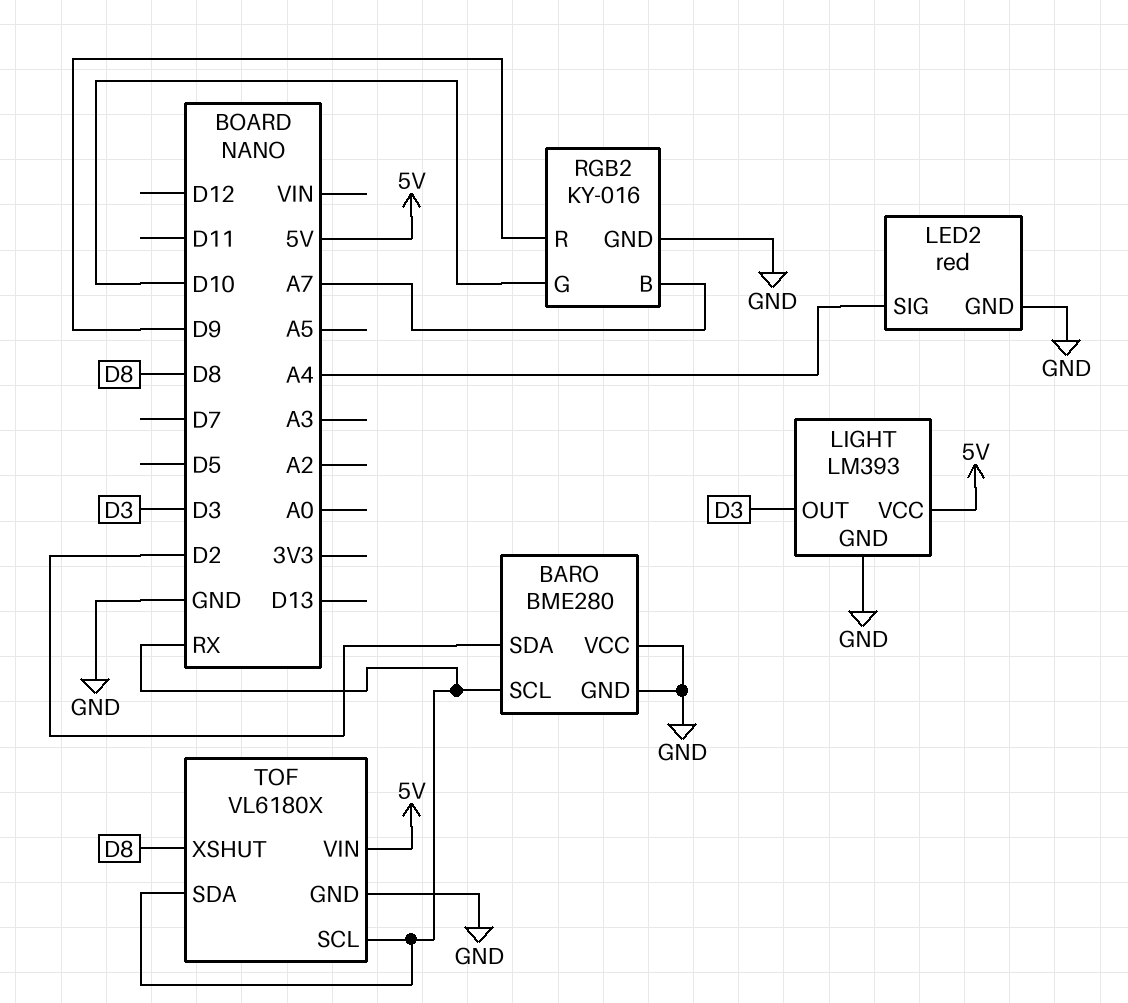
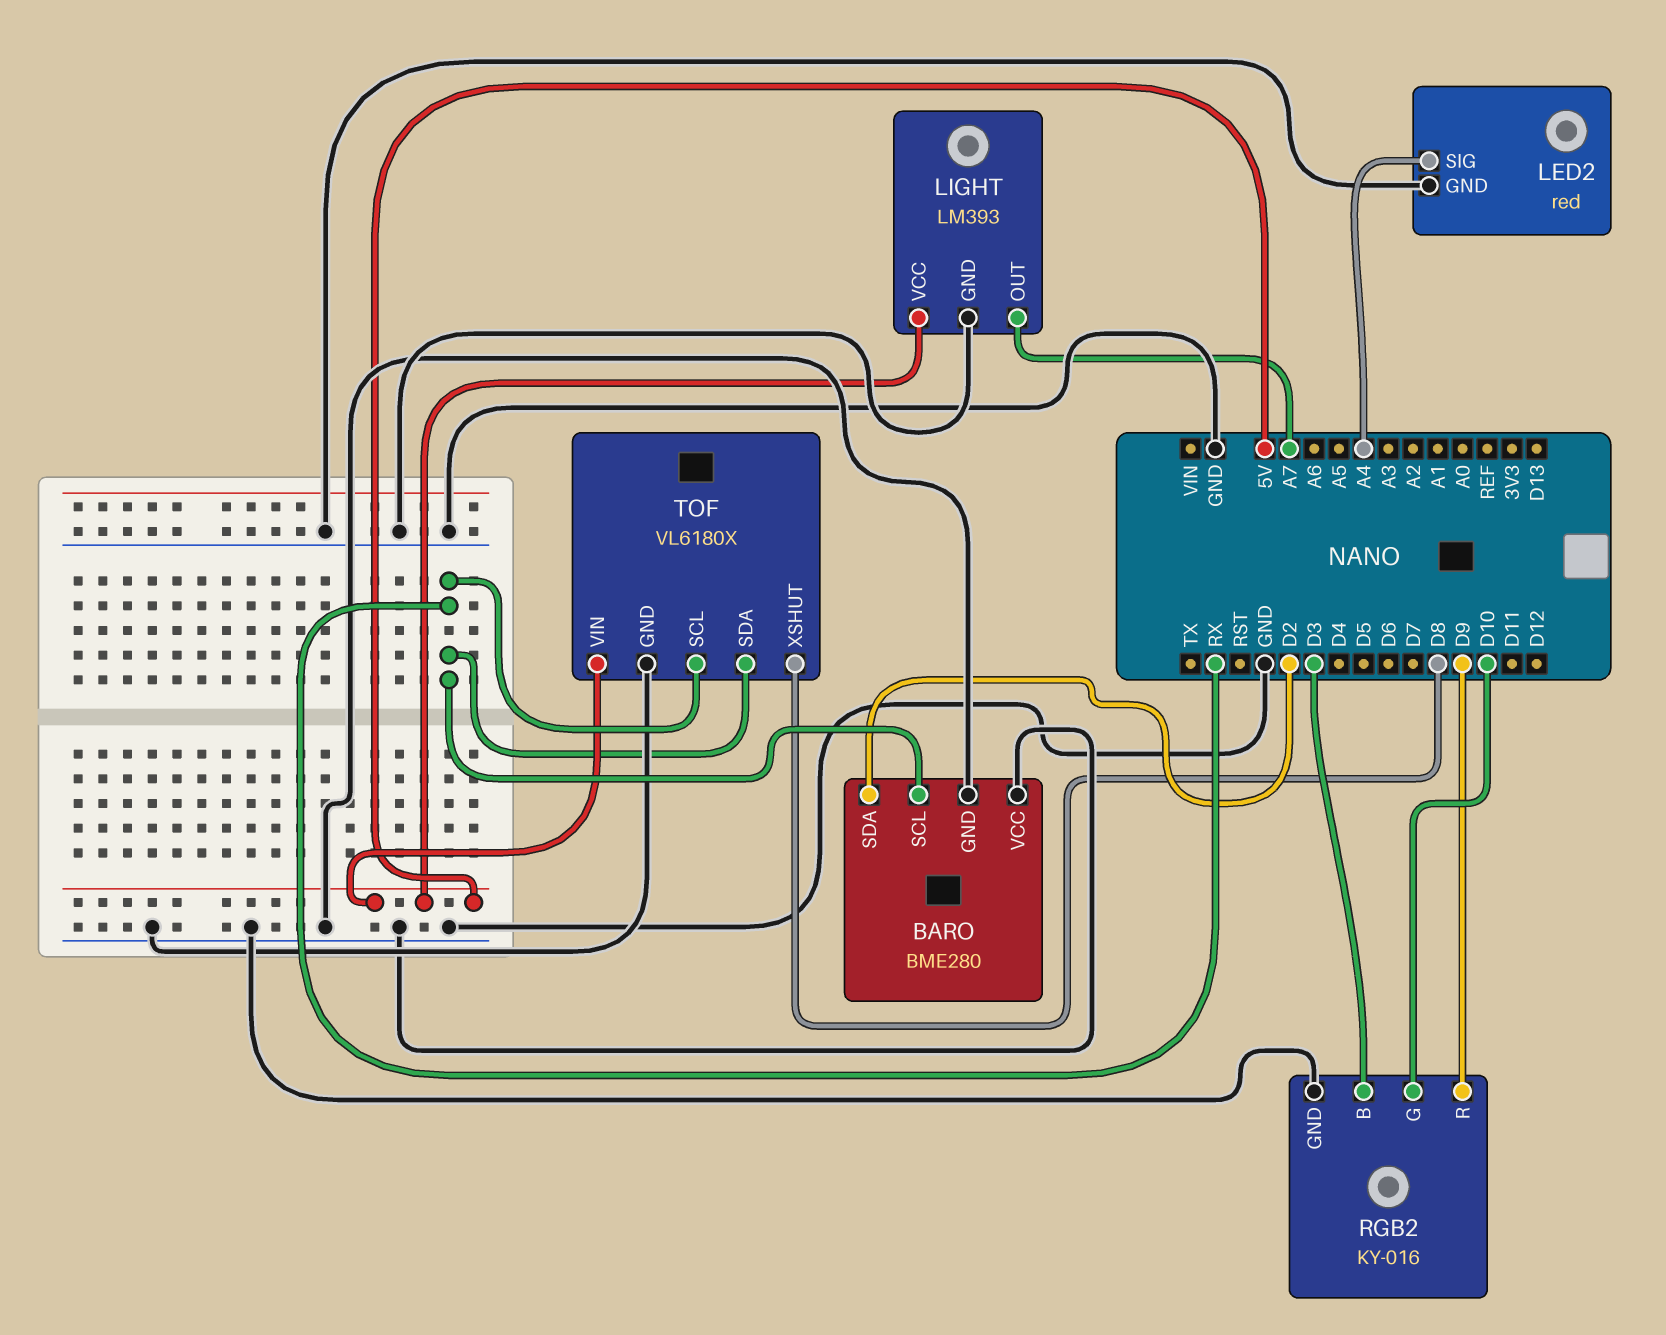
LIGHT pin OUT: D3 -> A7
RGB2 pin B: A7 -> D3

